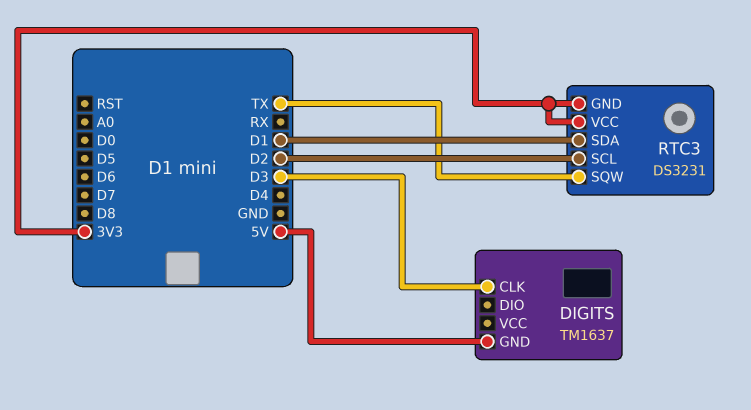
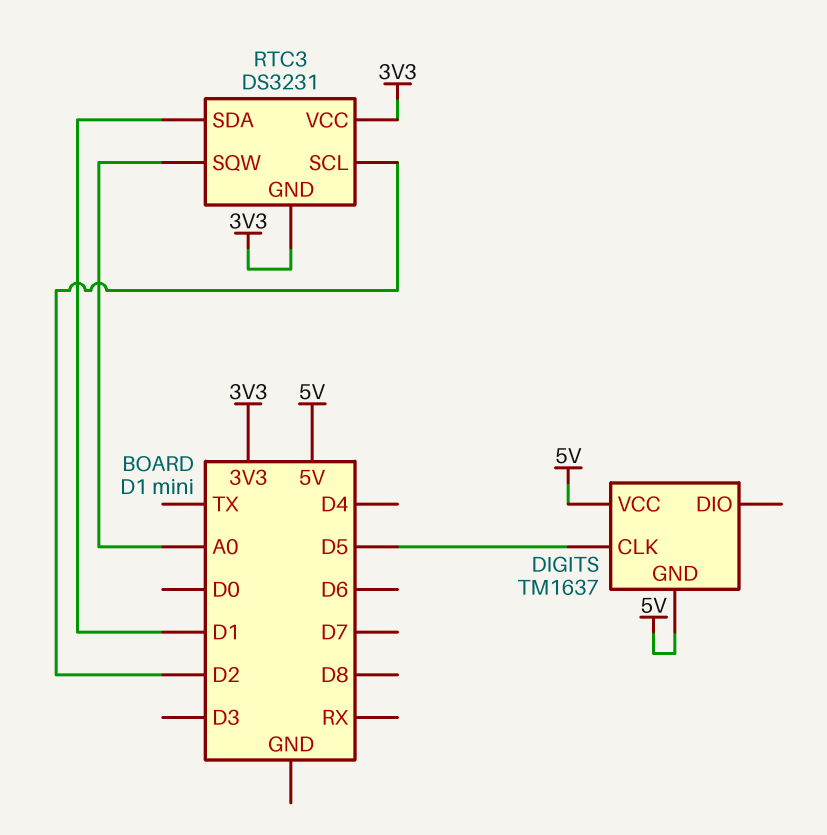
DIGITS pin CLK: D3 -> D5
DIGITS pin VCC: none -> 5V
RTC3 pin SQW: TX -> A0

